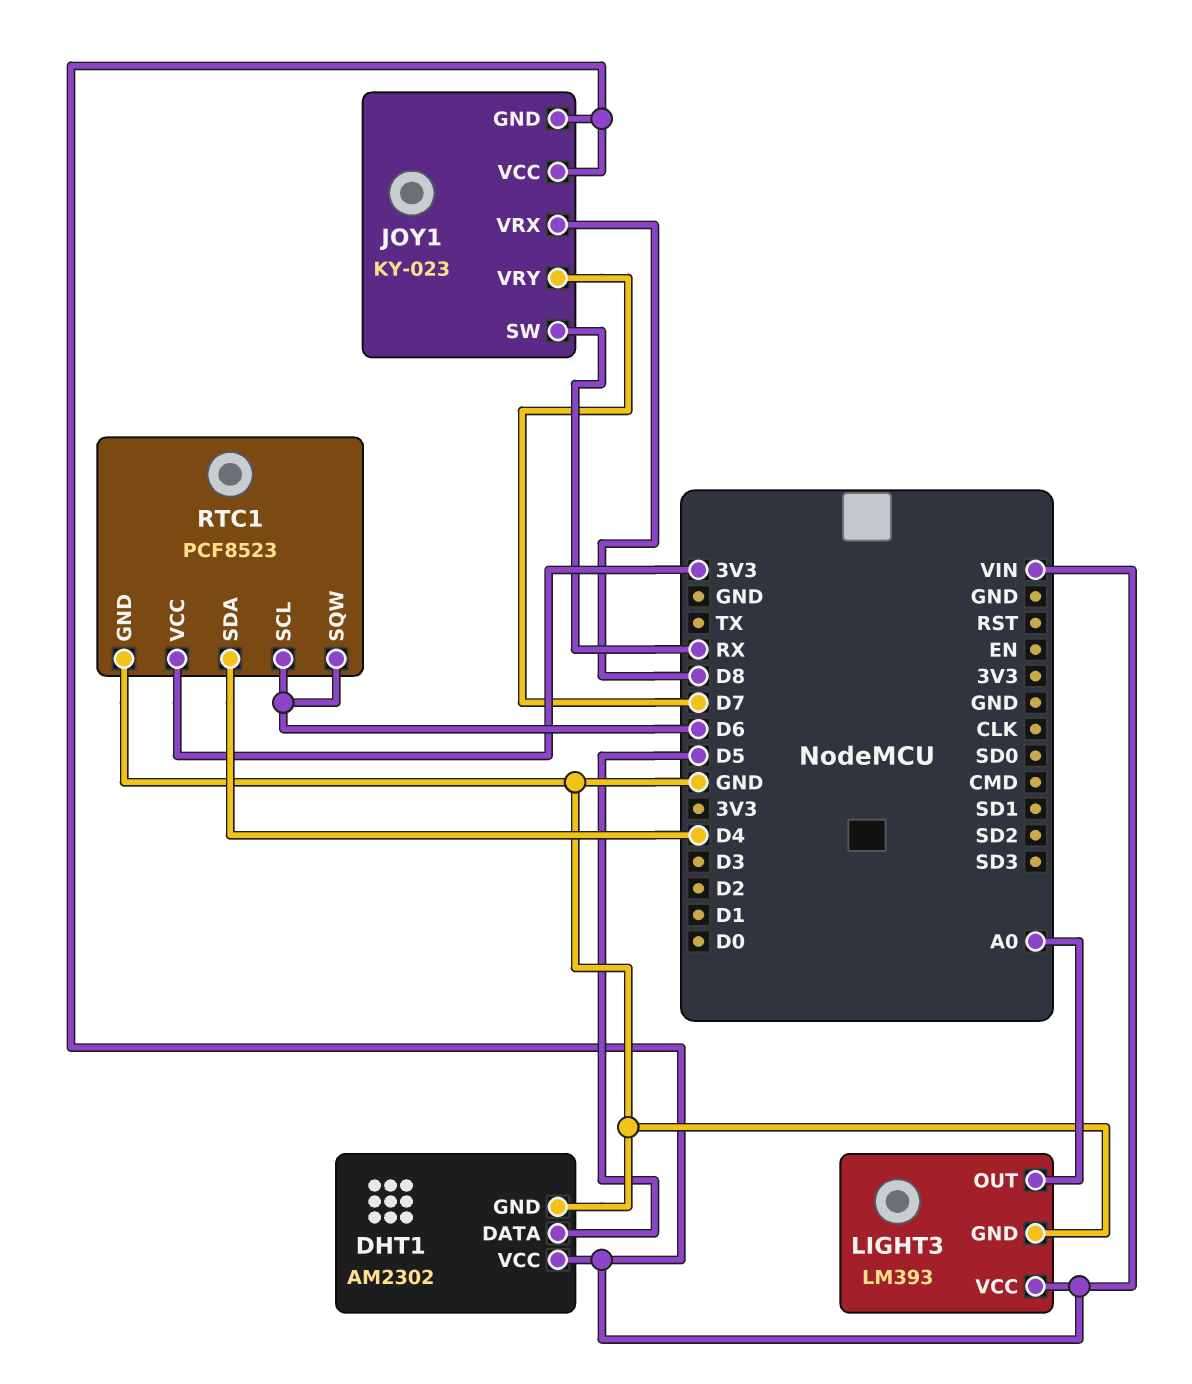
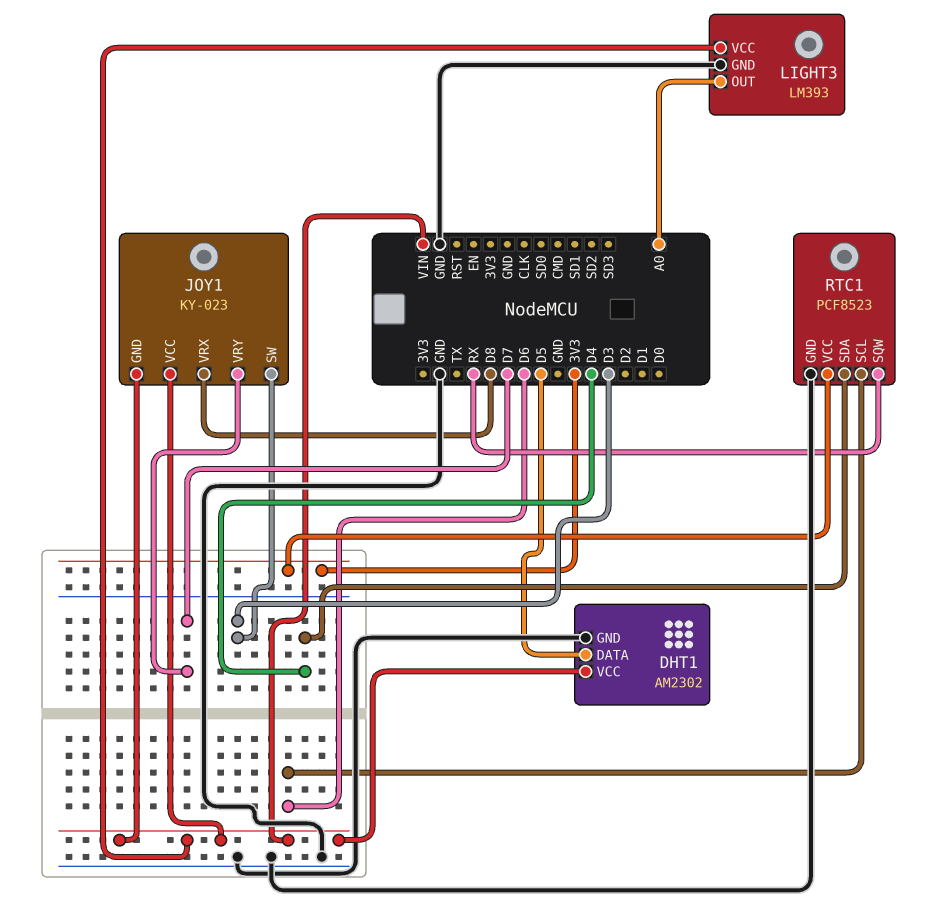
JOY1 pin SW: RX -> D3
RTC1 pin SQW: D6 -> RX

